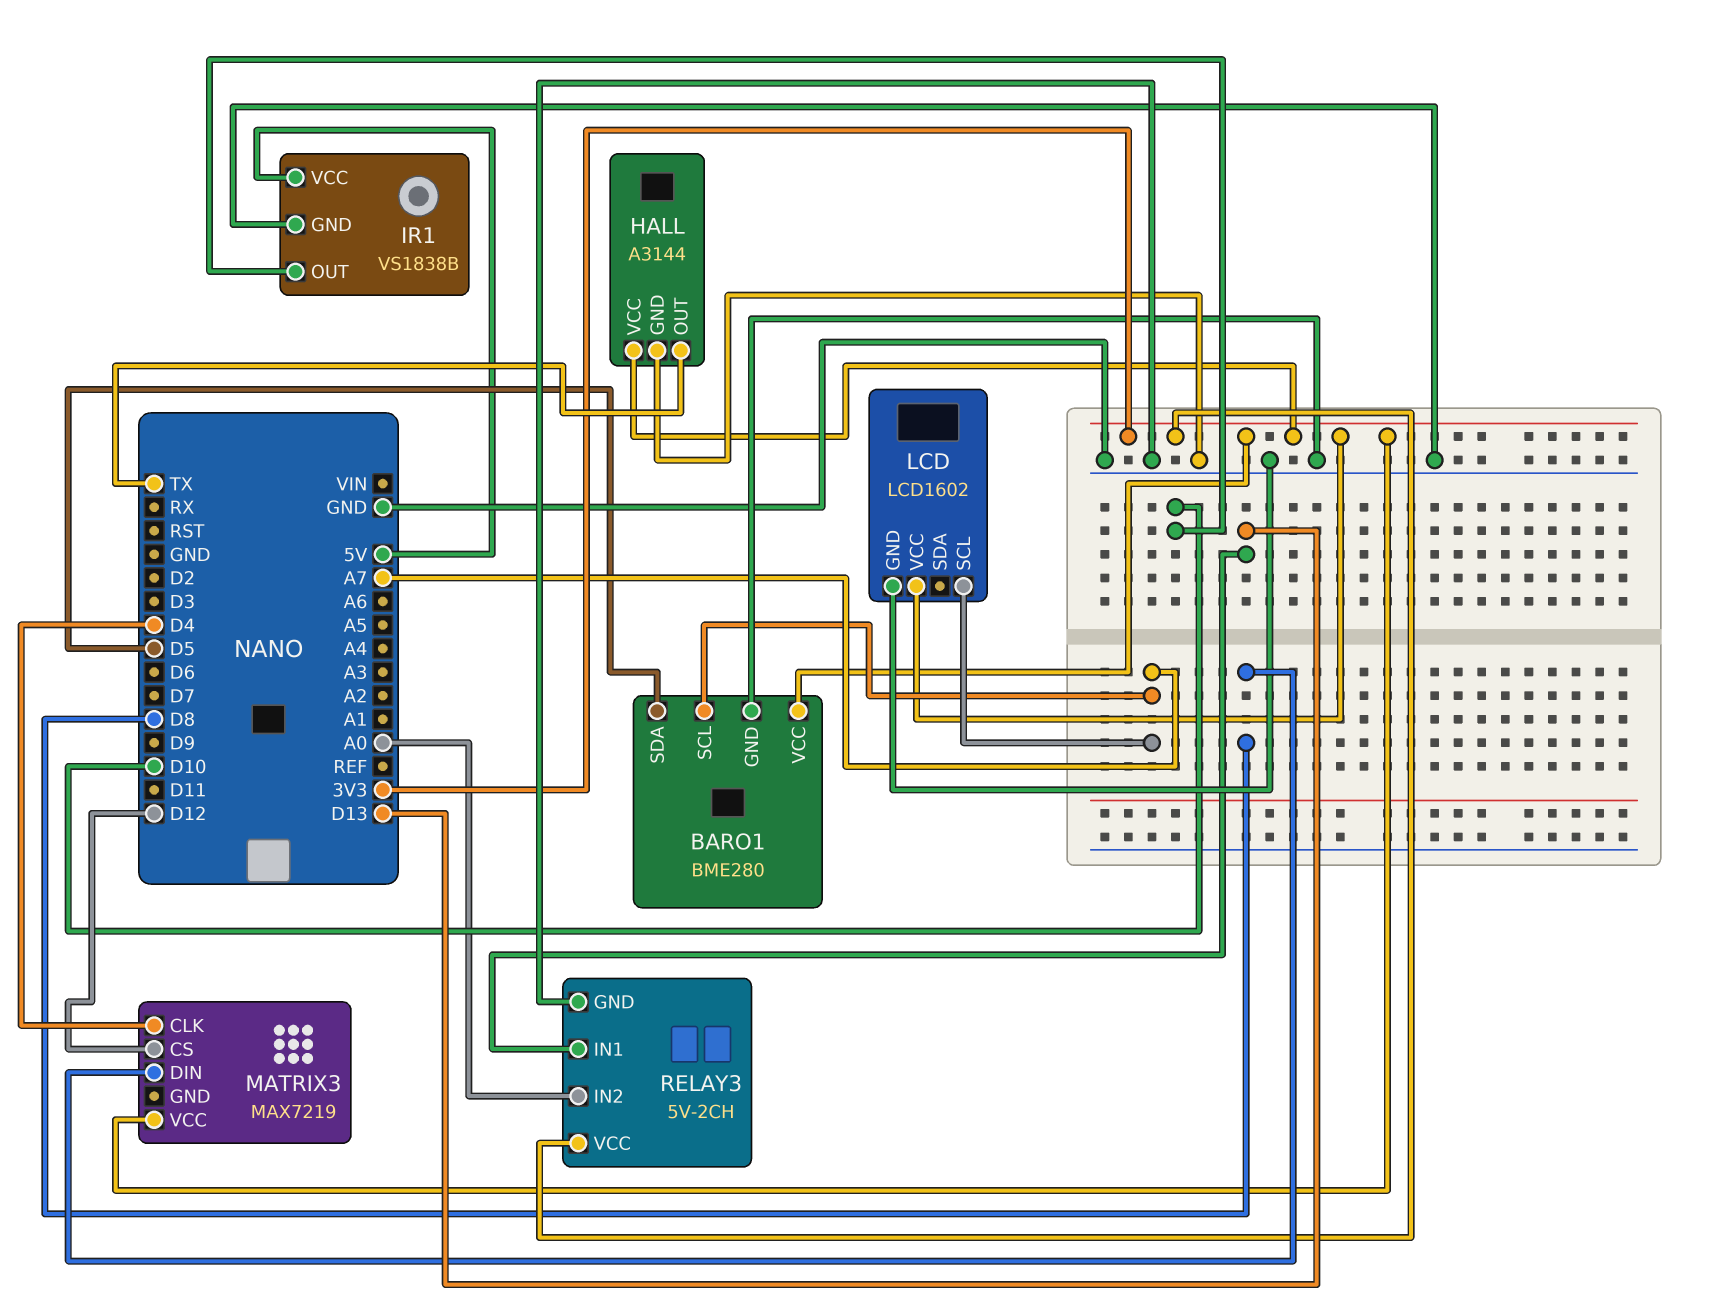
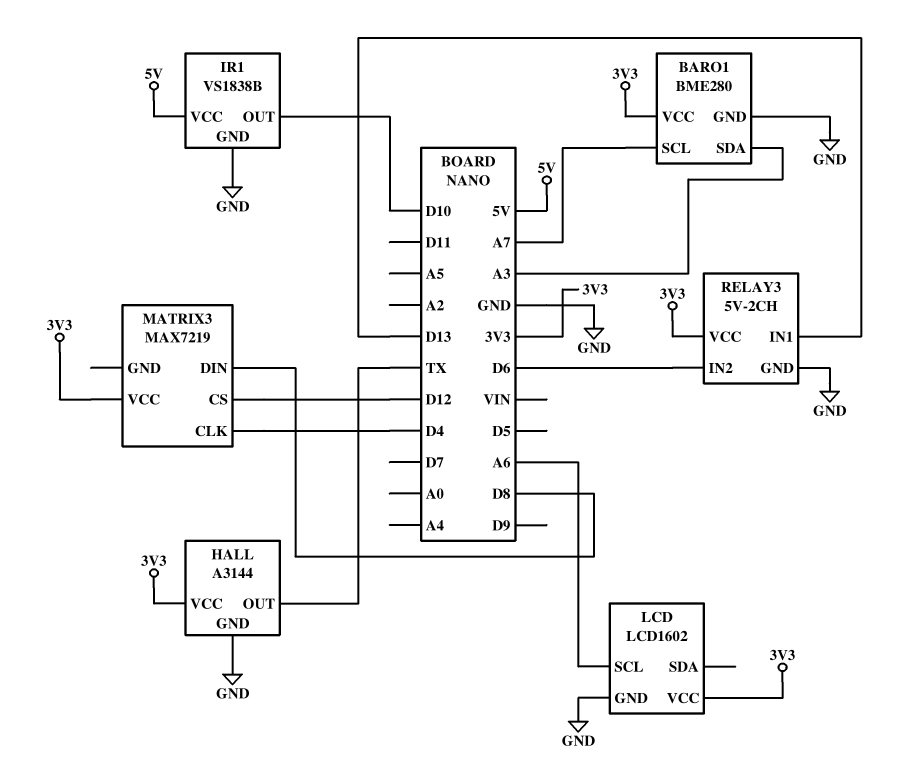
BARO1 pin SDA: D5 -> A3
LCD pin SCL: A7 -> A6
RELAY3 pin IN2: A0 -> D6

